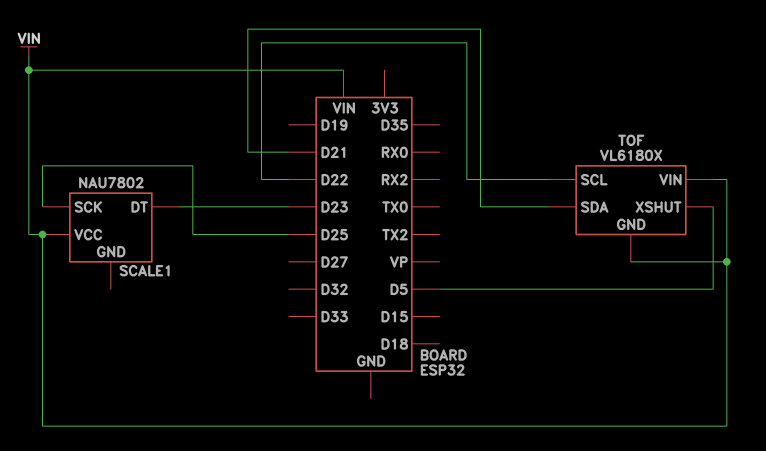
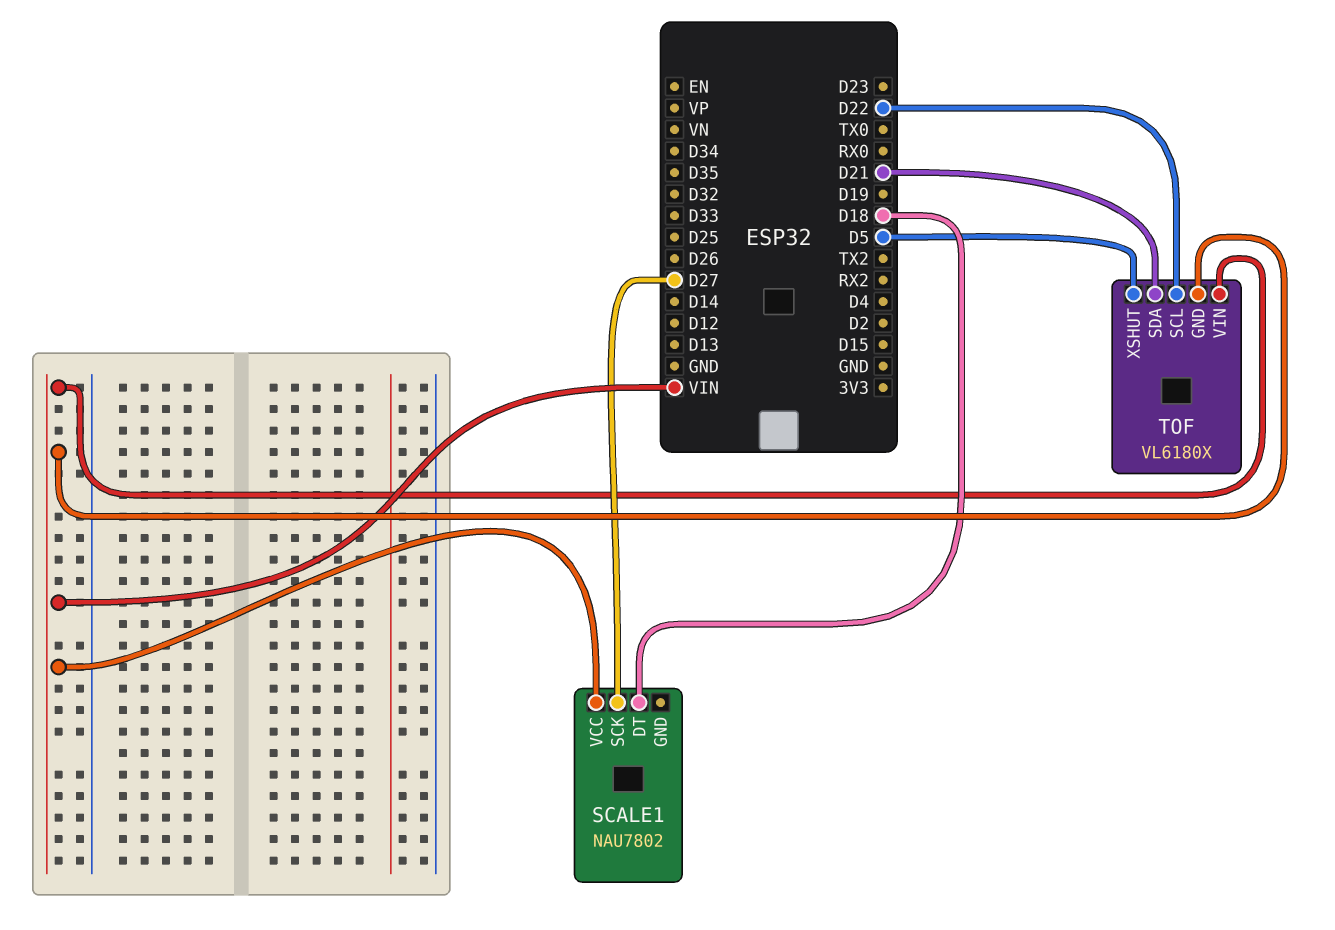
SCALE1 pin DT: D23 -> D18
SCALE1 pin SCK: D25 -> D27

